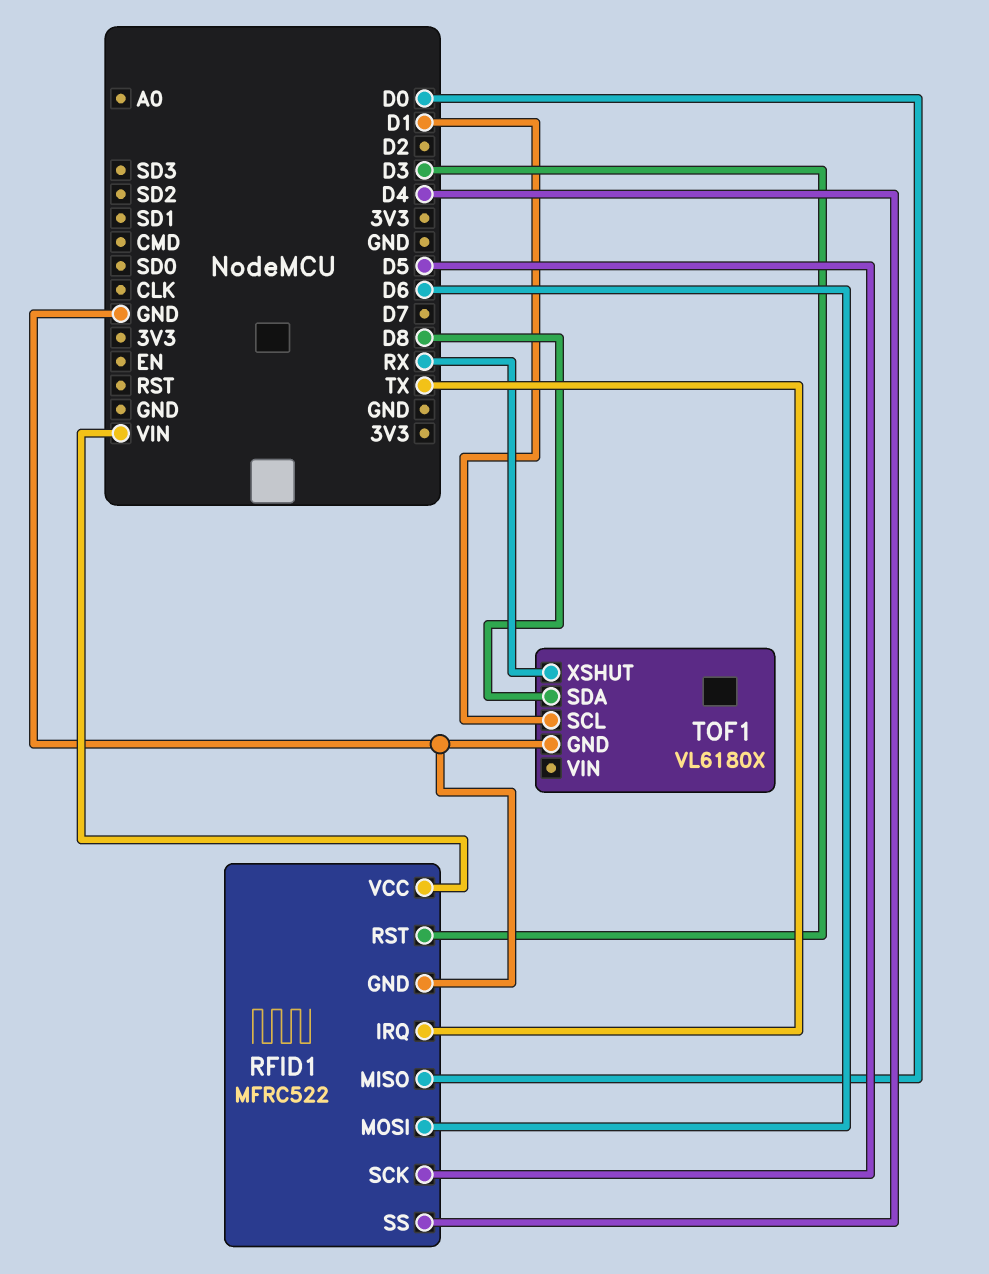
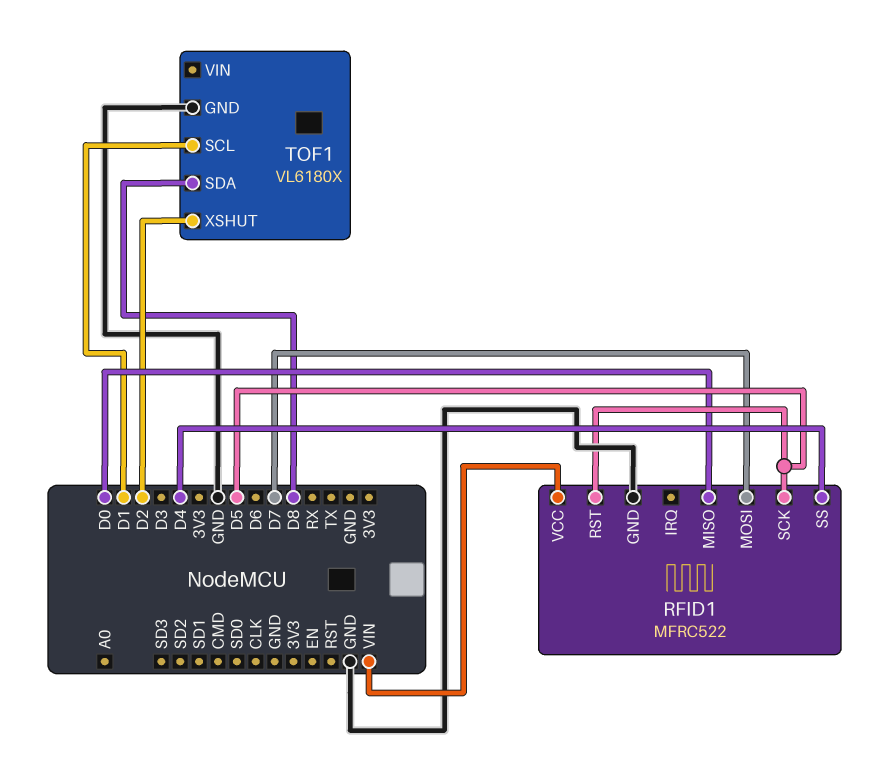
RFID1 pin IRQ: TX -> none
RFID1 pin MOSI: D6 -> D7
RFID1 pin RST: D3 -> D5
TOF1 pin XSHUT: RX -> D2

